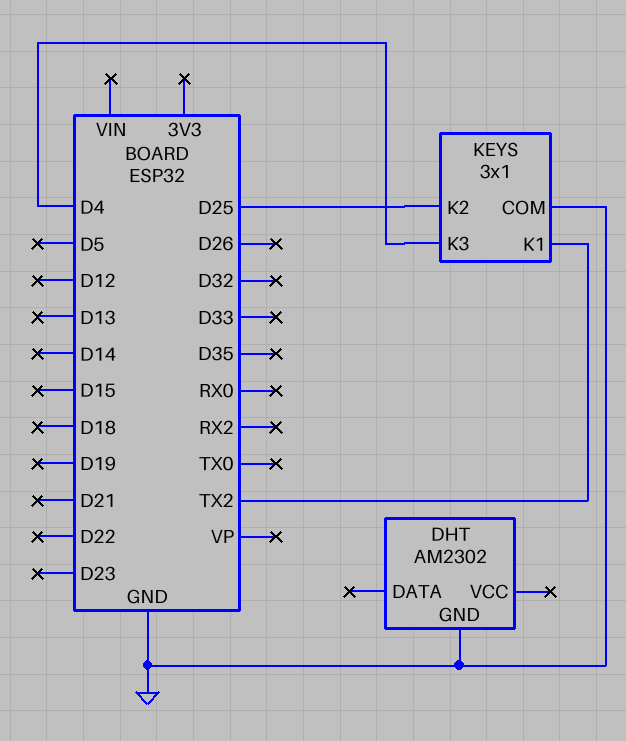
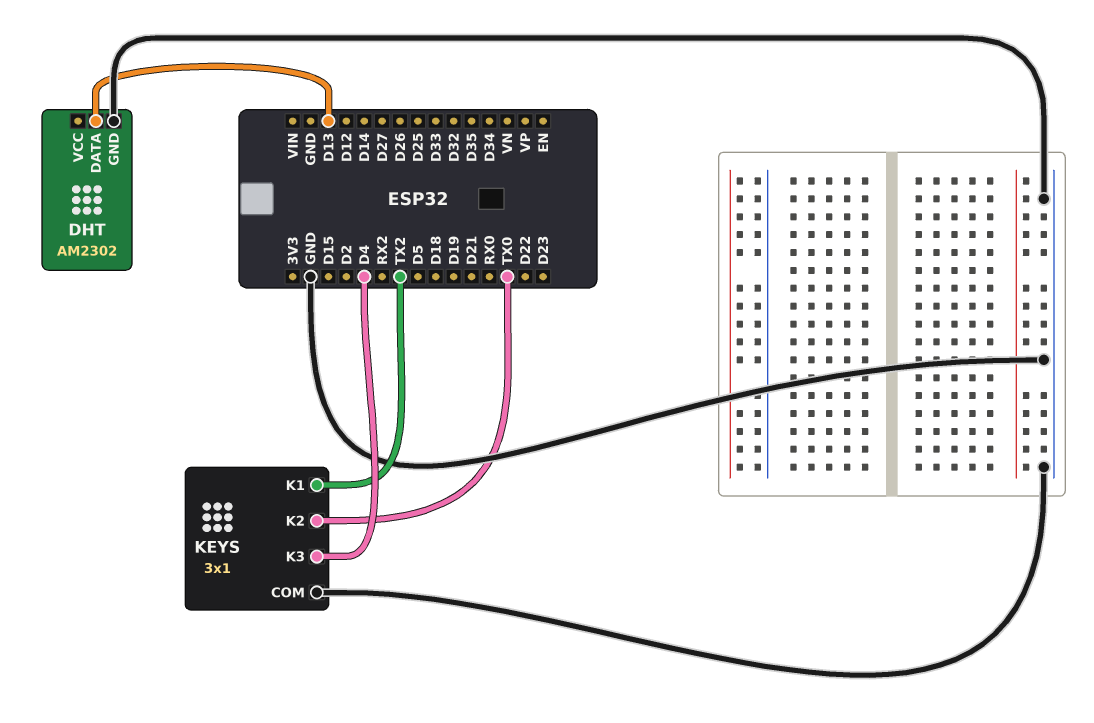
DHT pin DATA: none -> D13
KEYS pin K2: D25 -> TX0

